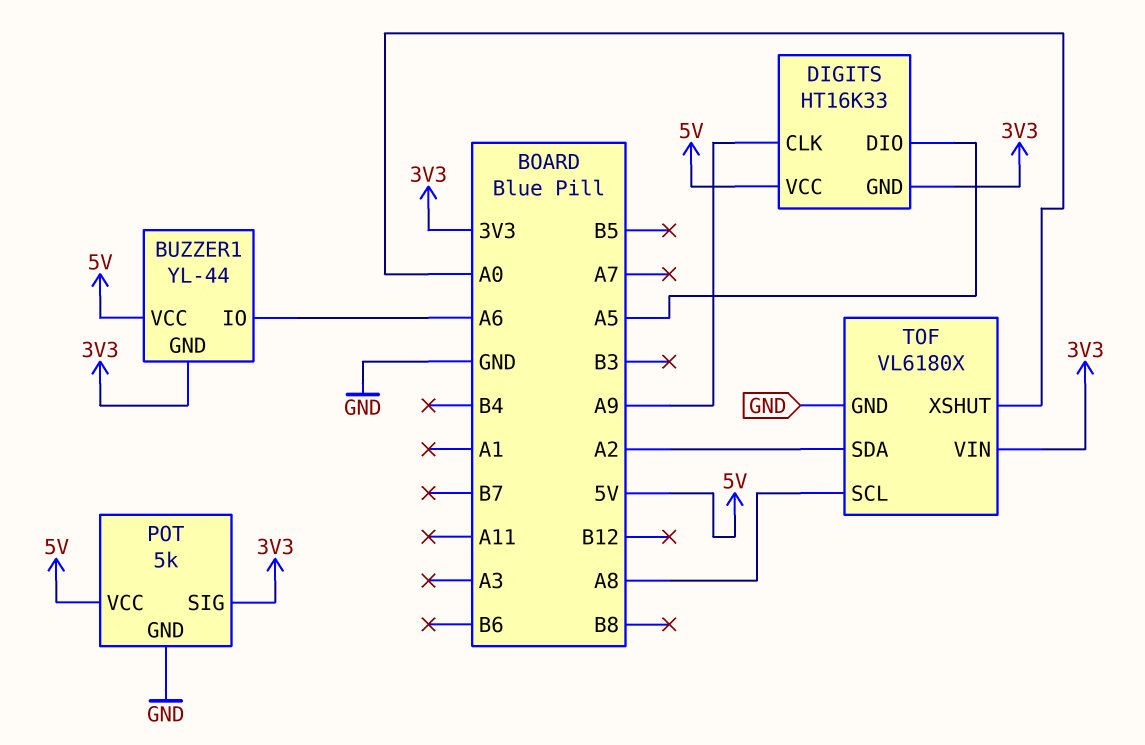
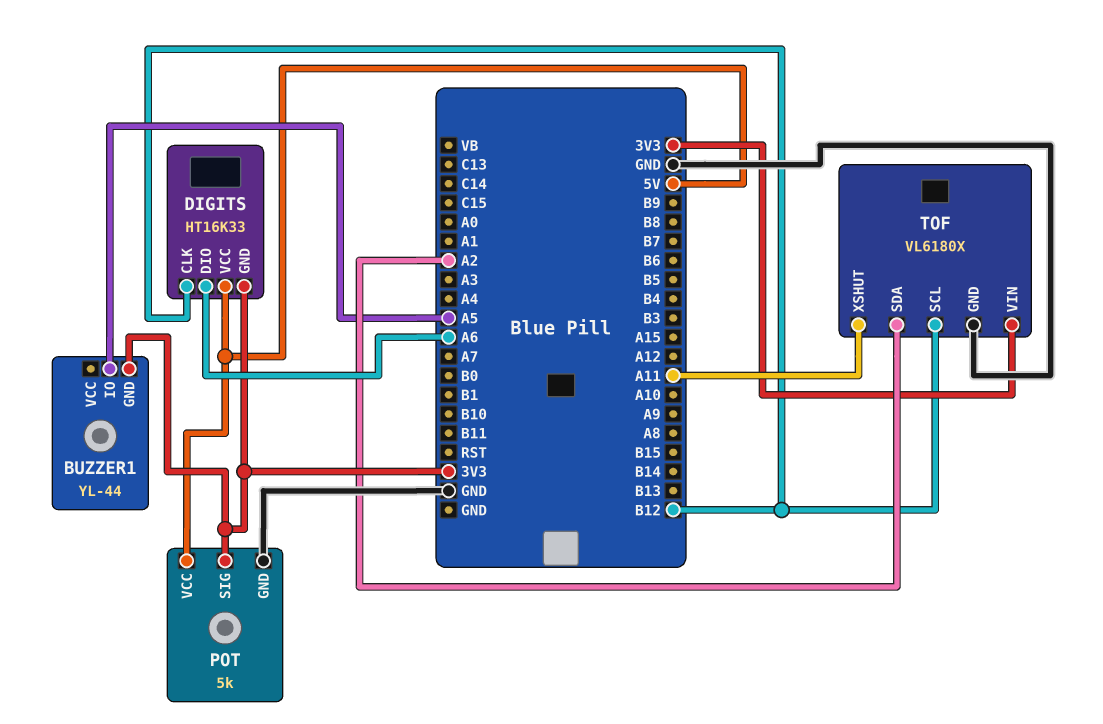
BUZZER1 pin IO: A6 -> A5
BUZZER1 pin VCC: 5V -> none
DIGITS pin CLK: A9 -> B12
DIGITS pin DIO: A5 -> A6
TOF pin SCL: A8 -> B12
TOF pin XSHUT: A0 -> A11

